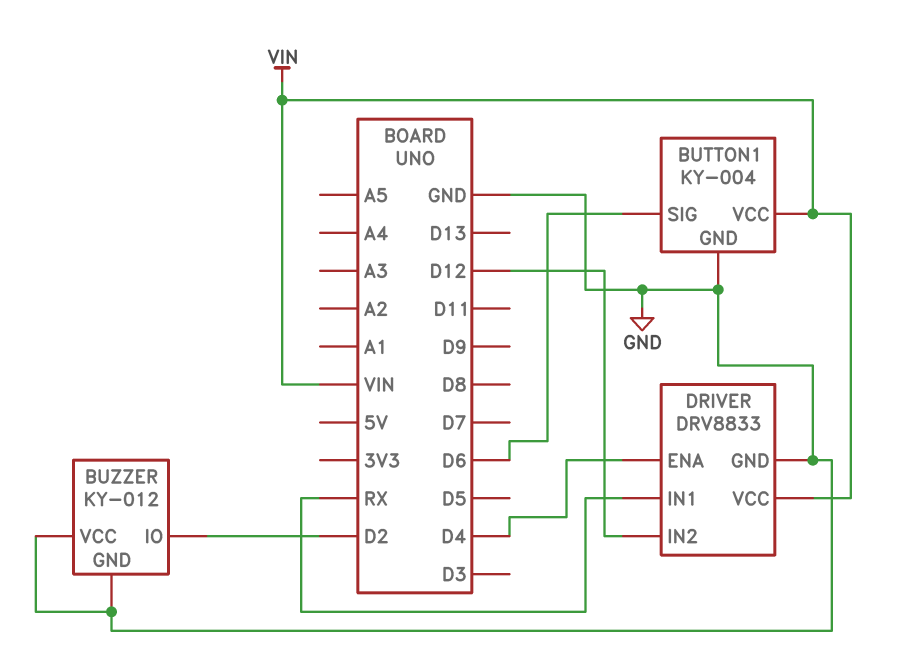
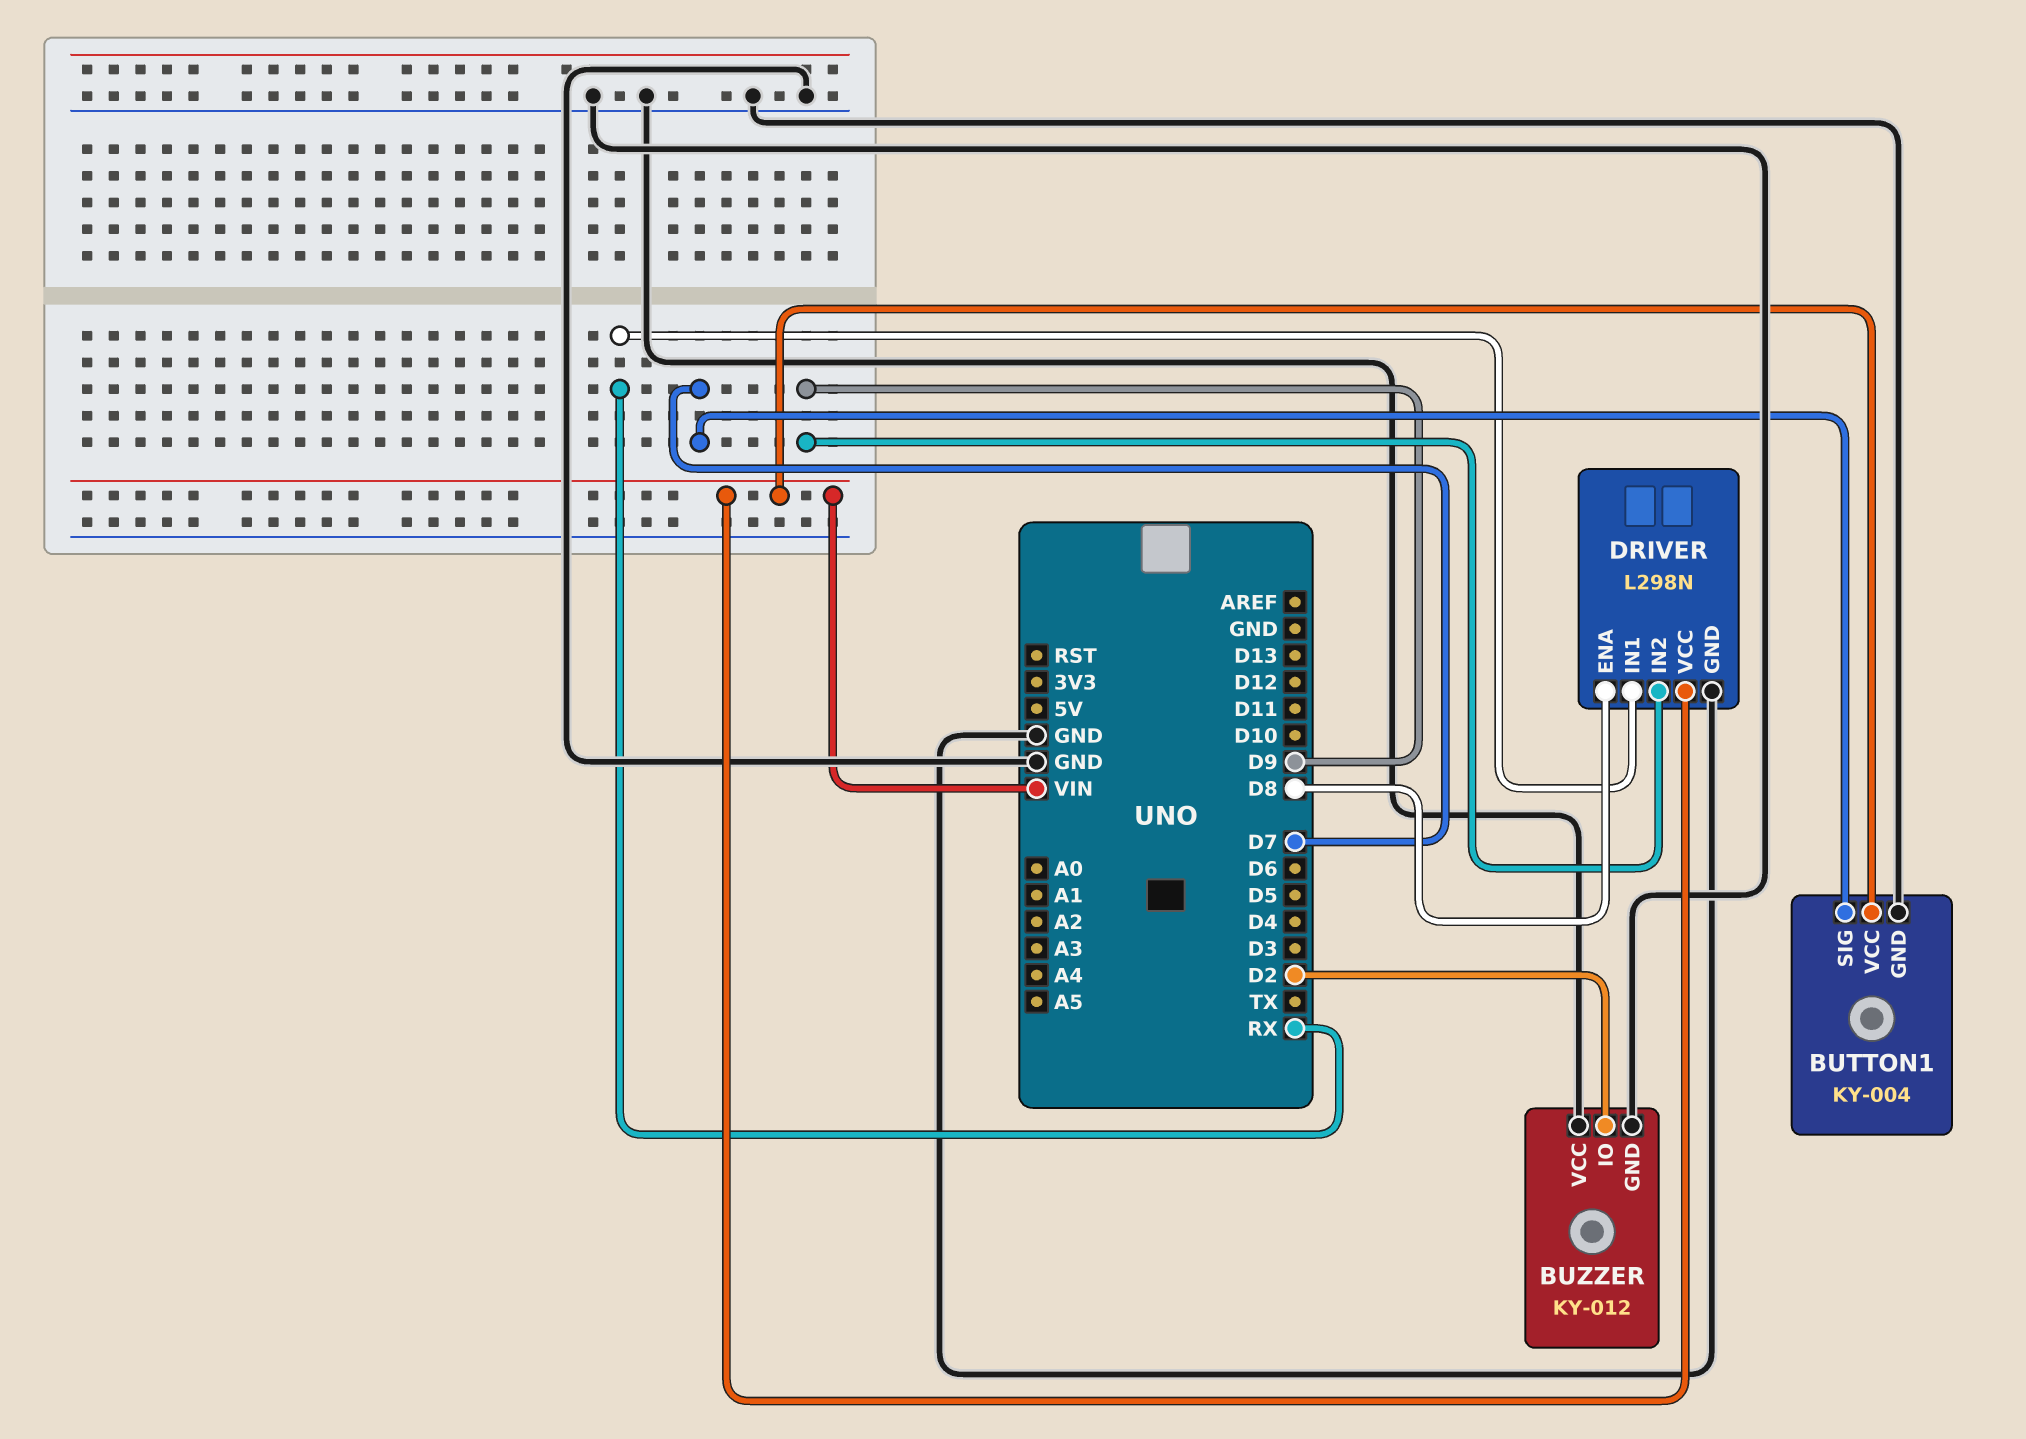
BUTTON1 pin SIG: D6 -> D7
DRIVER: DRV8833 -> L298N
DRIVER pin ENA: D4 -> D8
DRIVER pin IN2: D12 -> D9

